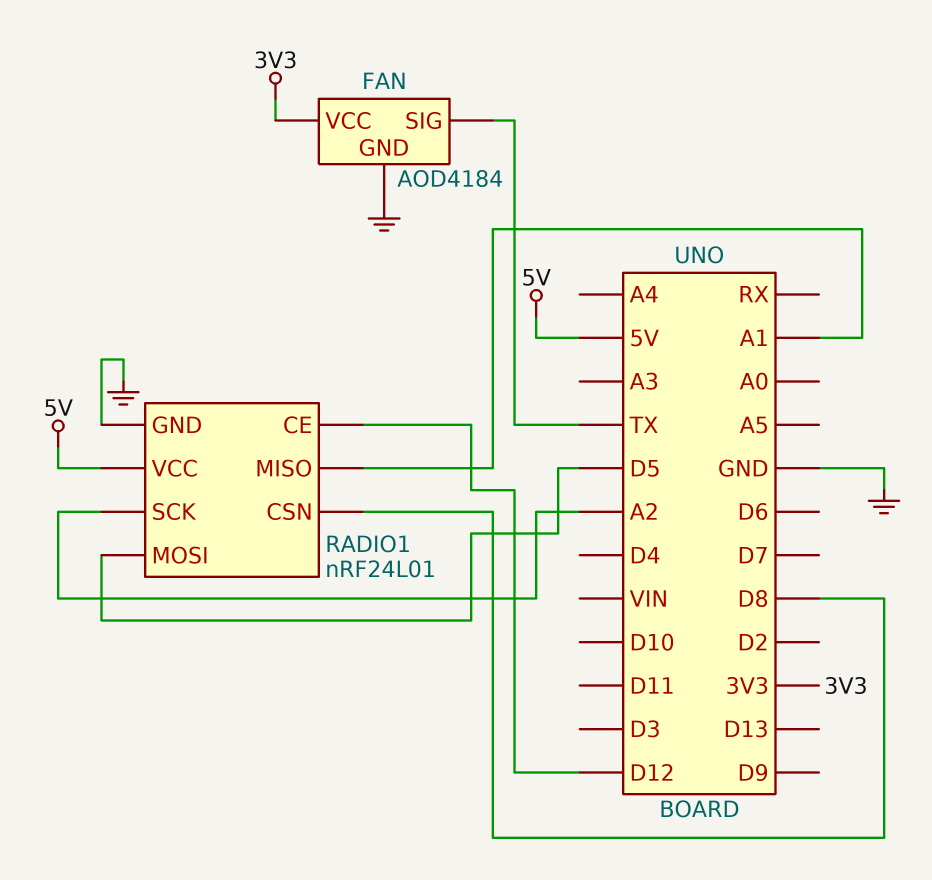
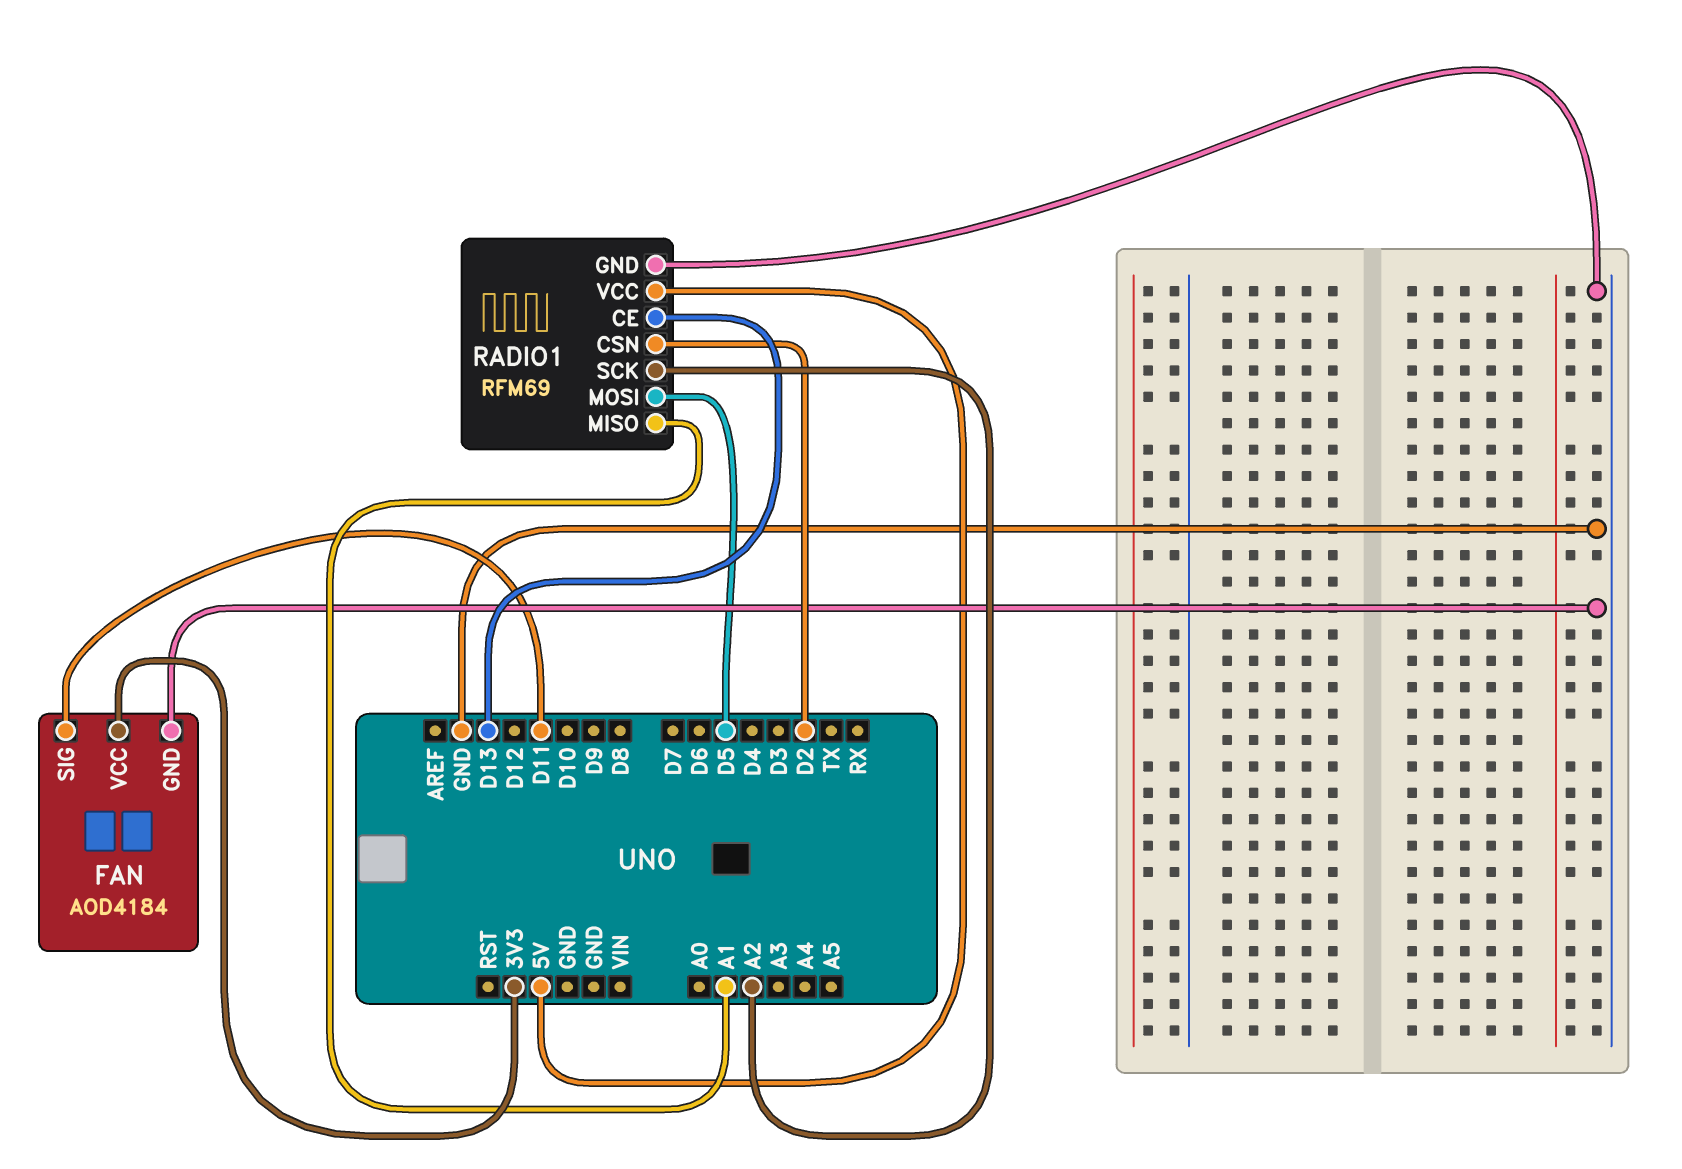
FAN pin SIG: TX -> D11
RADIO1: nRF24L01 -> RFM69
RADIO1 pin CE: D12 -> D13
RADIO1 pin CSN: D8 -> D2

